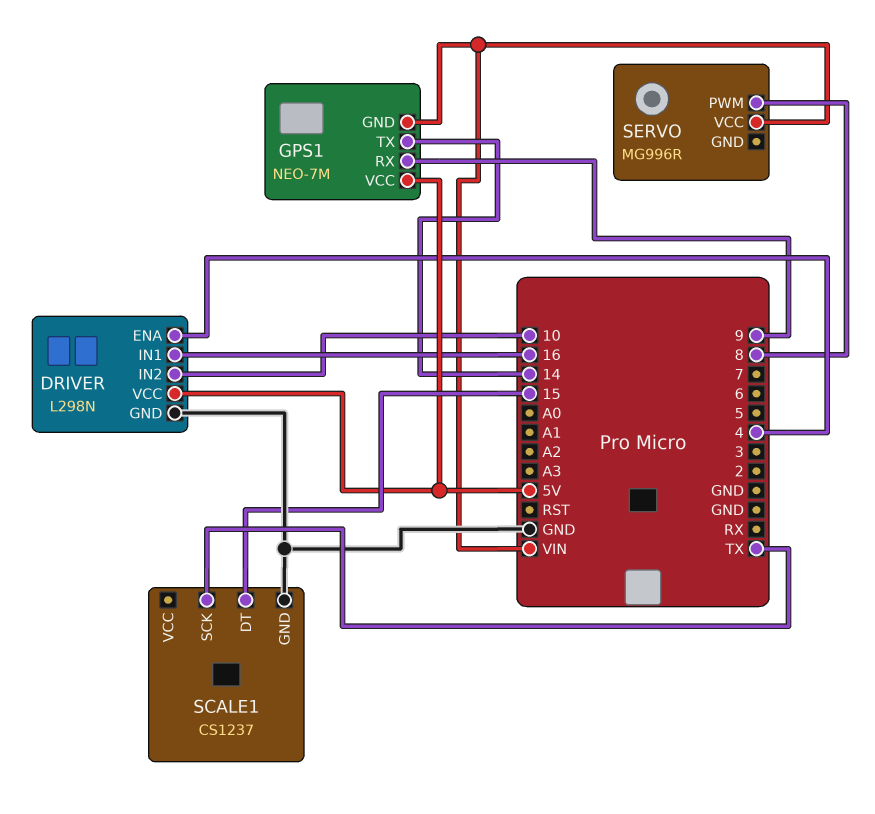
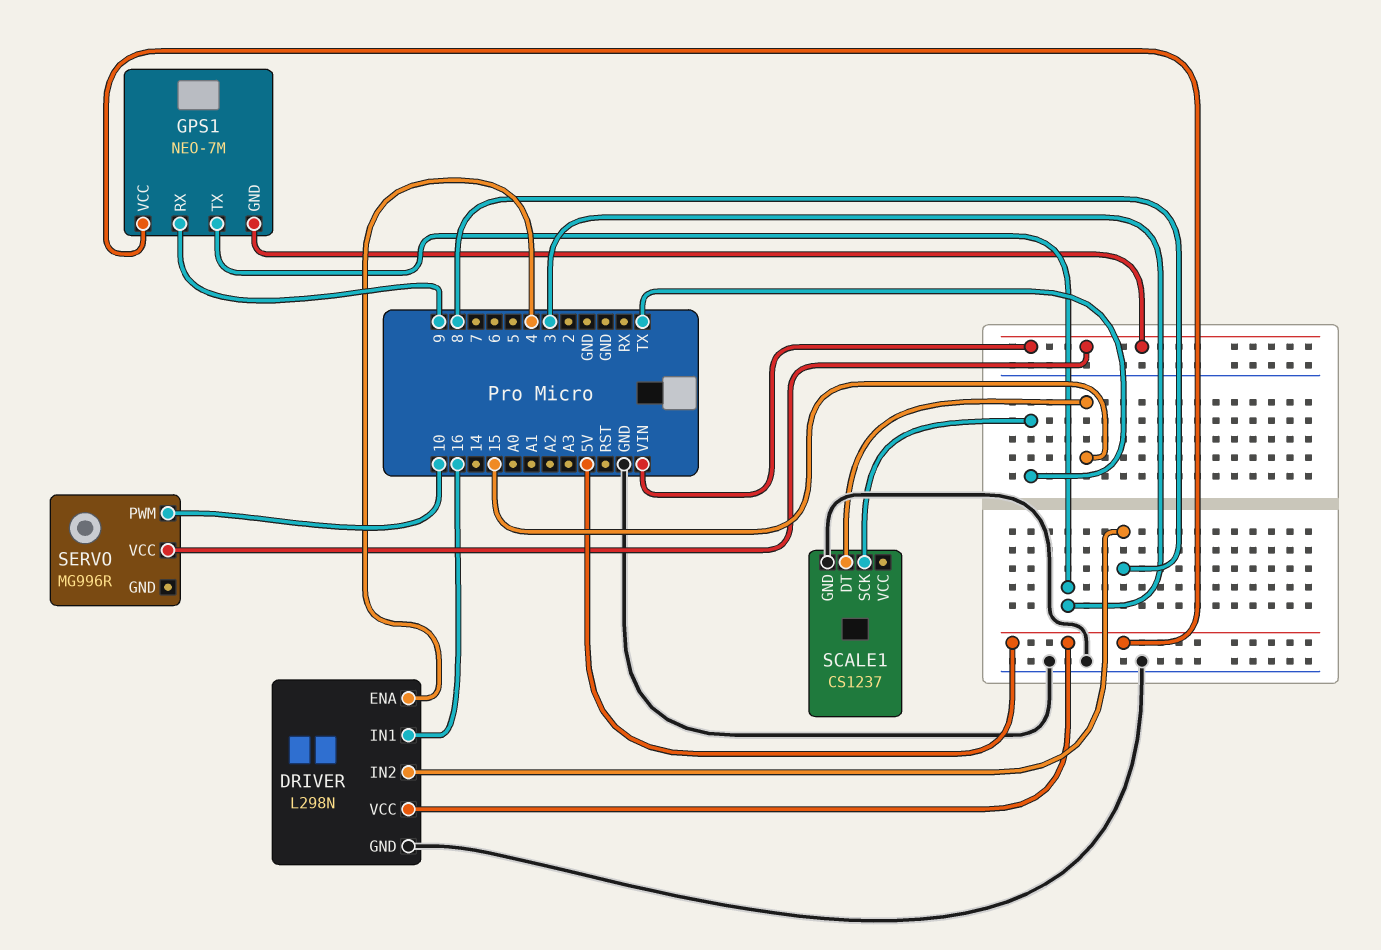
DRIVER pin IN2: 10 -> 8
GPS1 pin TX: 14 -> 3
SERVO pin PWM: 8 -> 10

